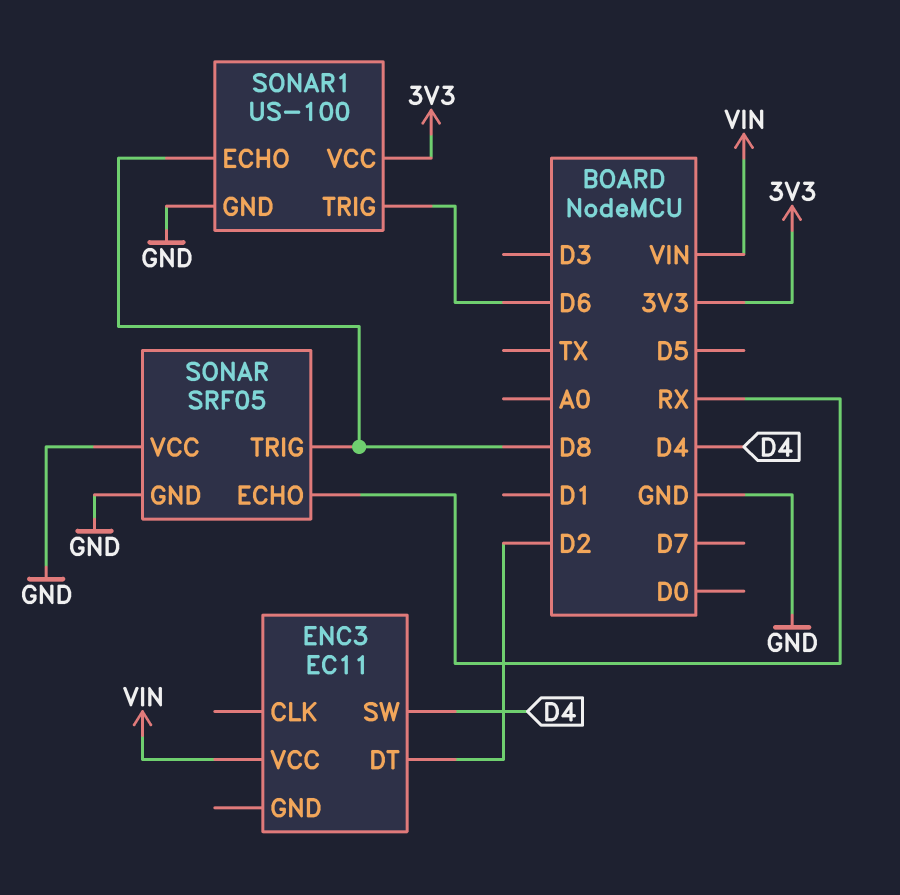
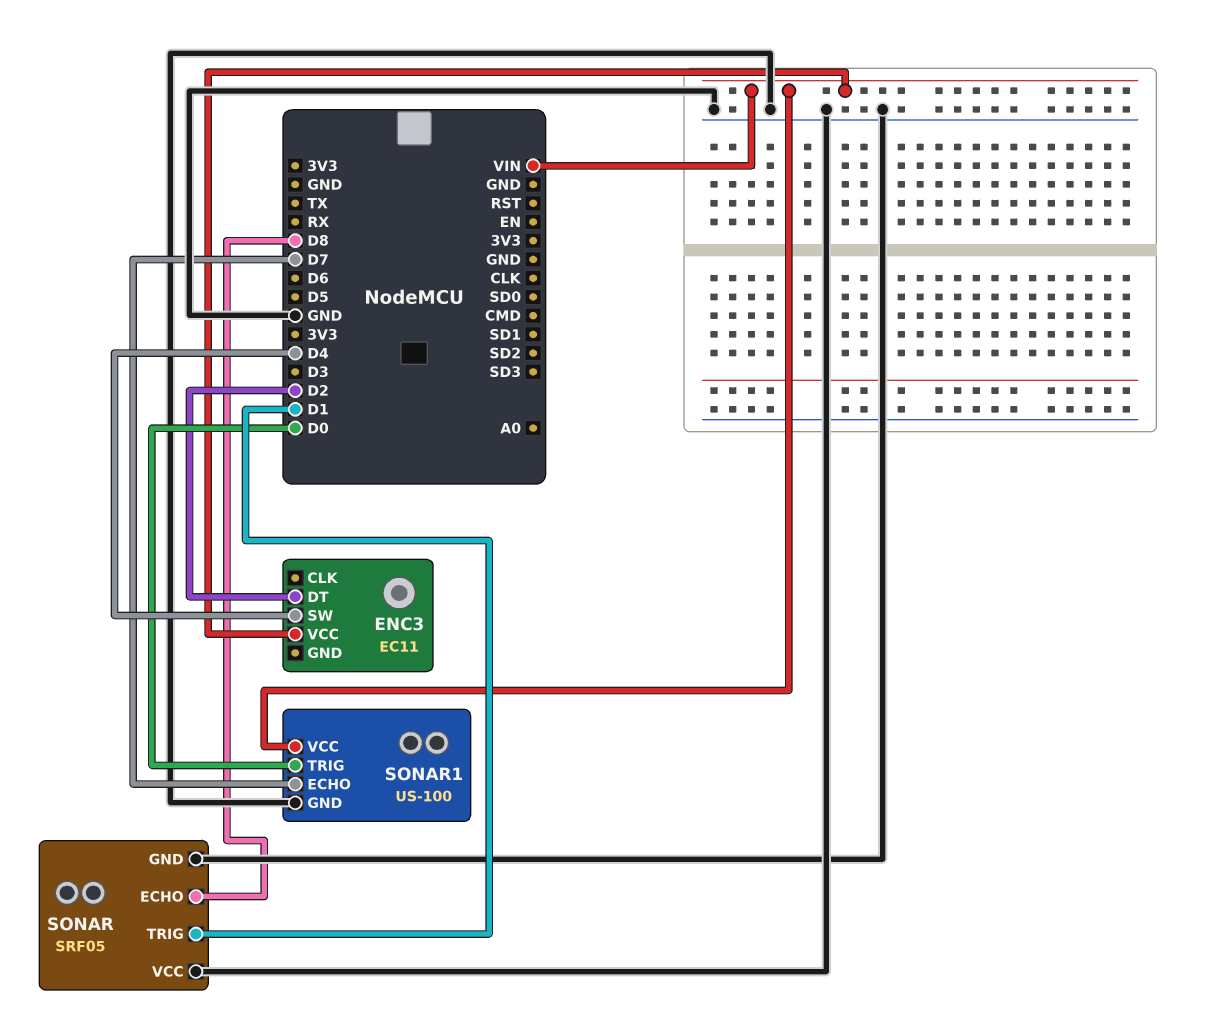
SONAR pin ECHO: RX -> D8
SONAR pin TRIG: D8 -> D1
SONAR1 pin ECHO: D8 -> D7
SONAR1 pin TRIG: D6 -> D0
SONAR1 pin VCC: 3V3 -> VIN

